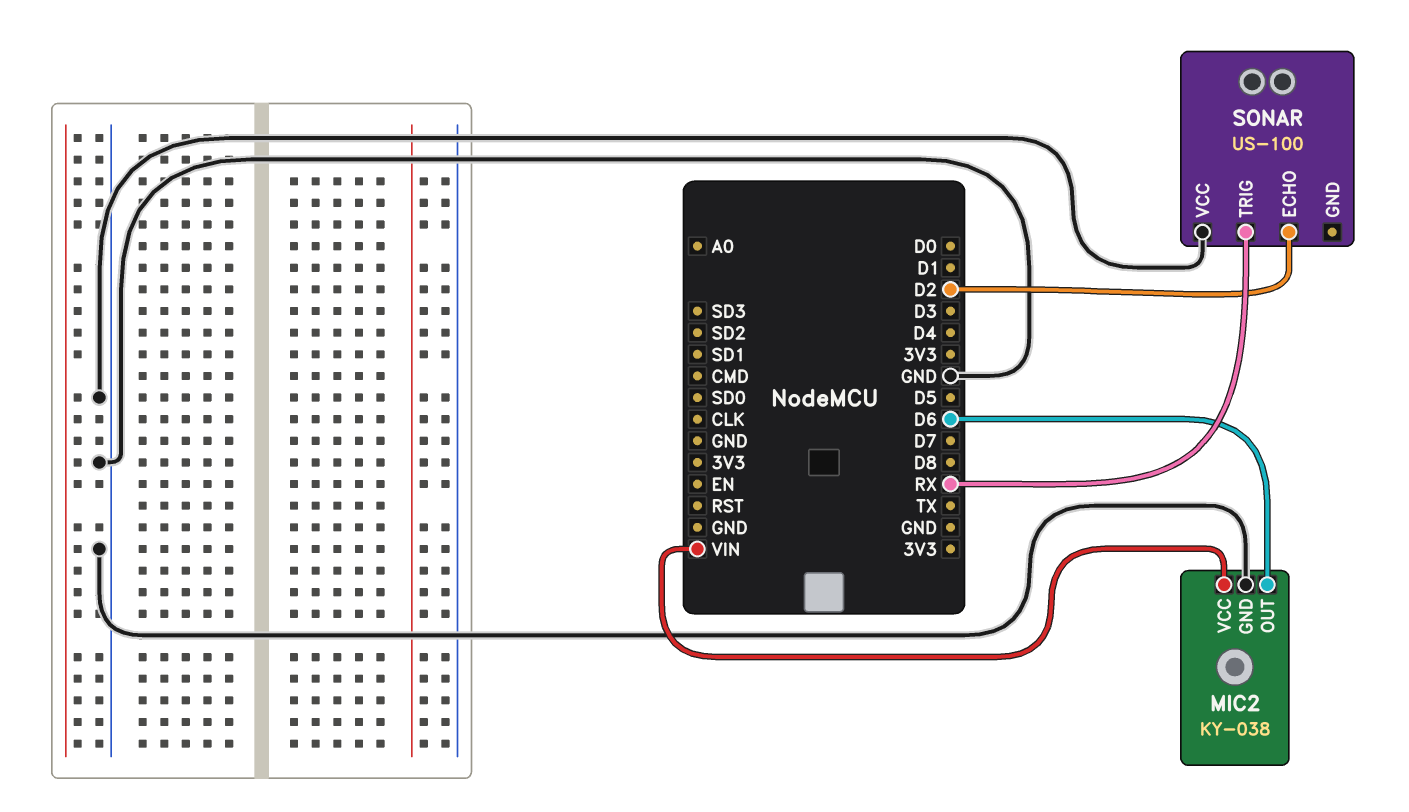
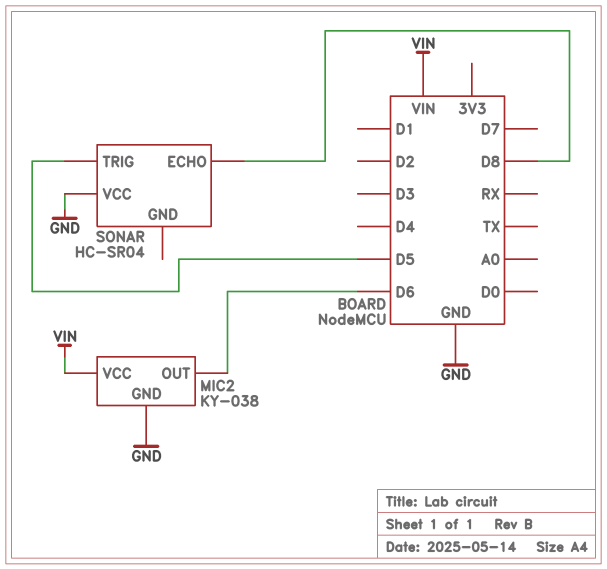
SONAR: US-100 -> HC-SR04
SONAR pin ECHO: D2 -> D8
SONAR pin TRIG: RX -> D5

